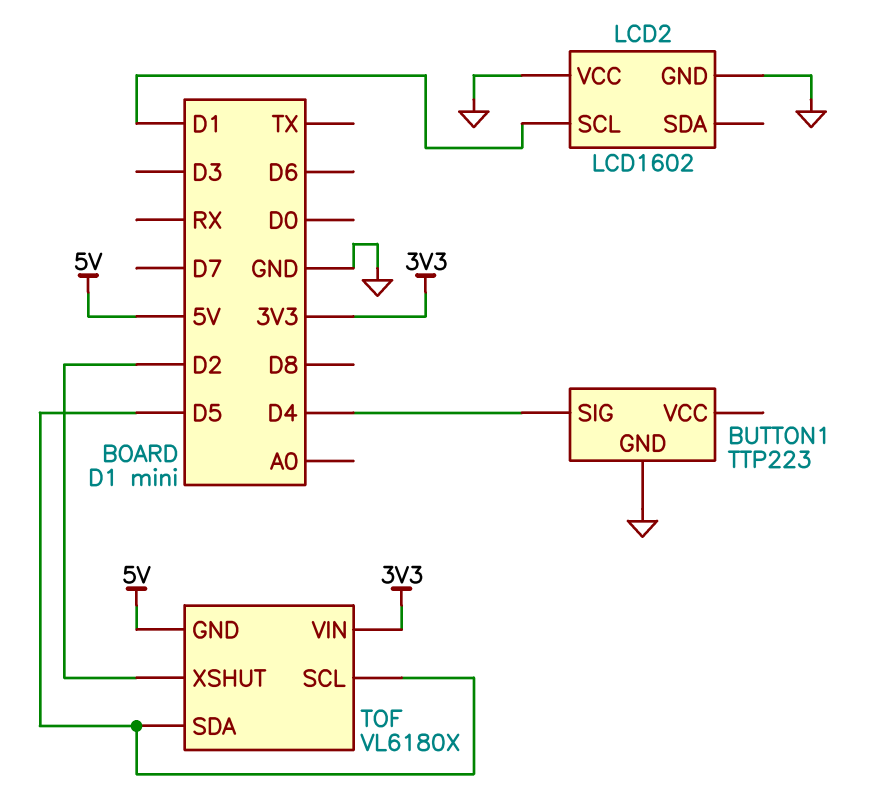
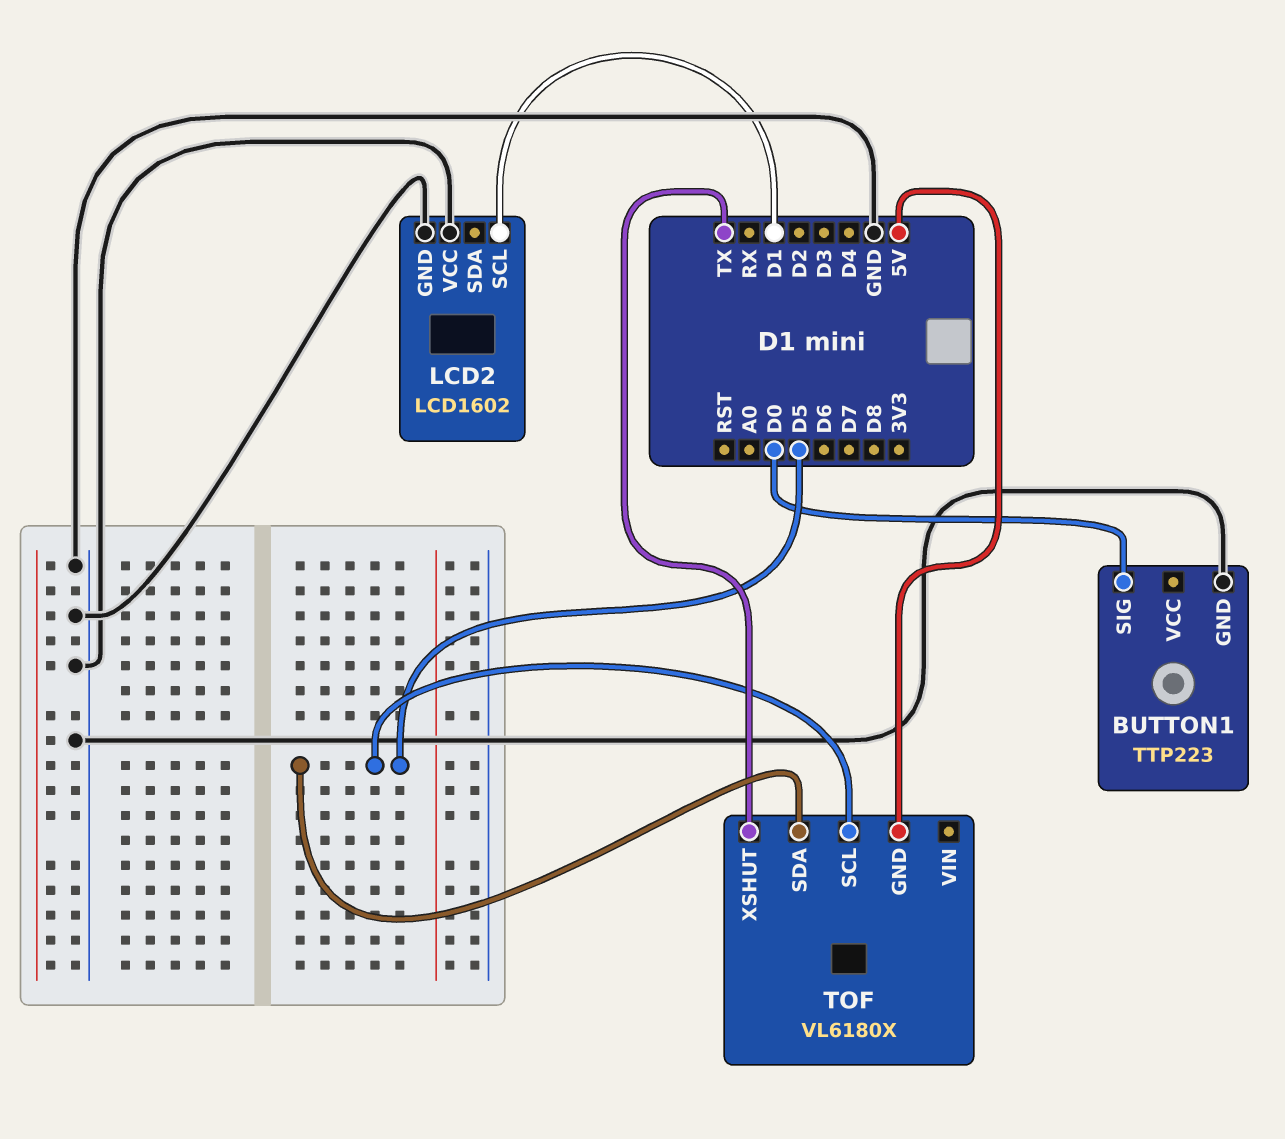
BUTTON1 pin SIG: D4 -> D0
TOF pin VIN: 3V3 -> none
TOF pin XSHUT: D2 -> TX

